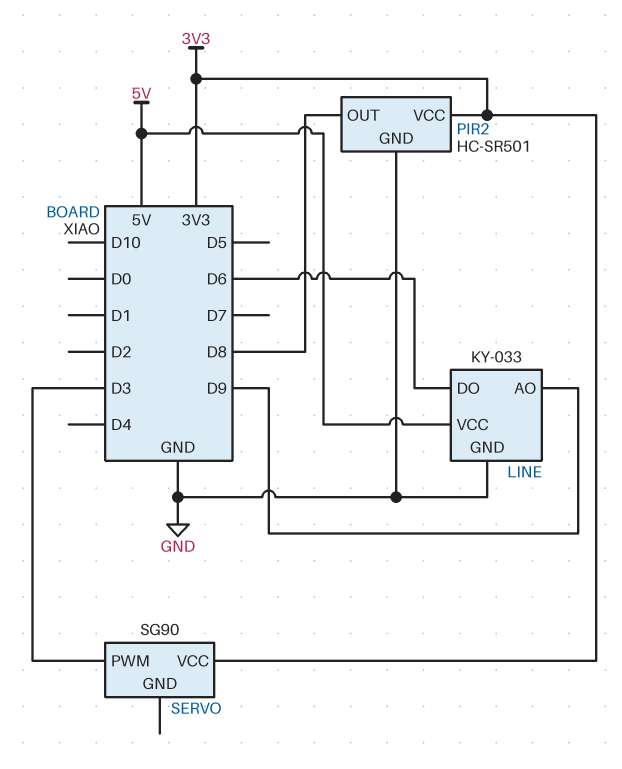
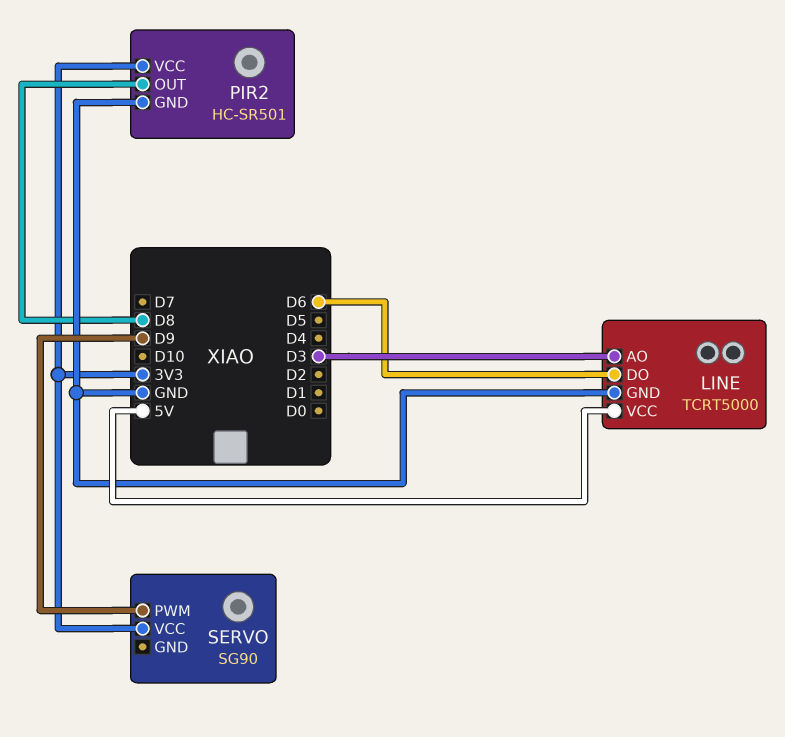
LINE: KY-033 -> TCRT5000
LINE pin AO: D9 -> D3
SERVO pin PWM: D3 -> D9

